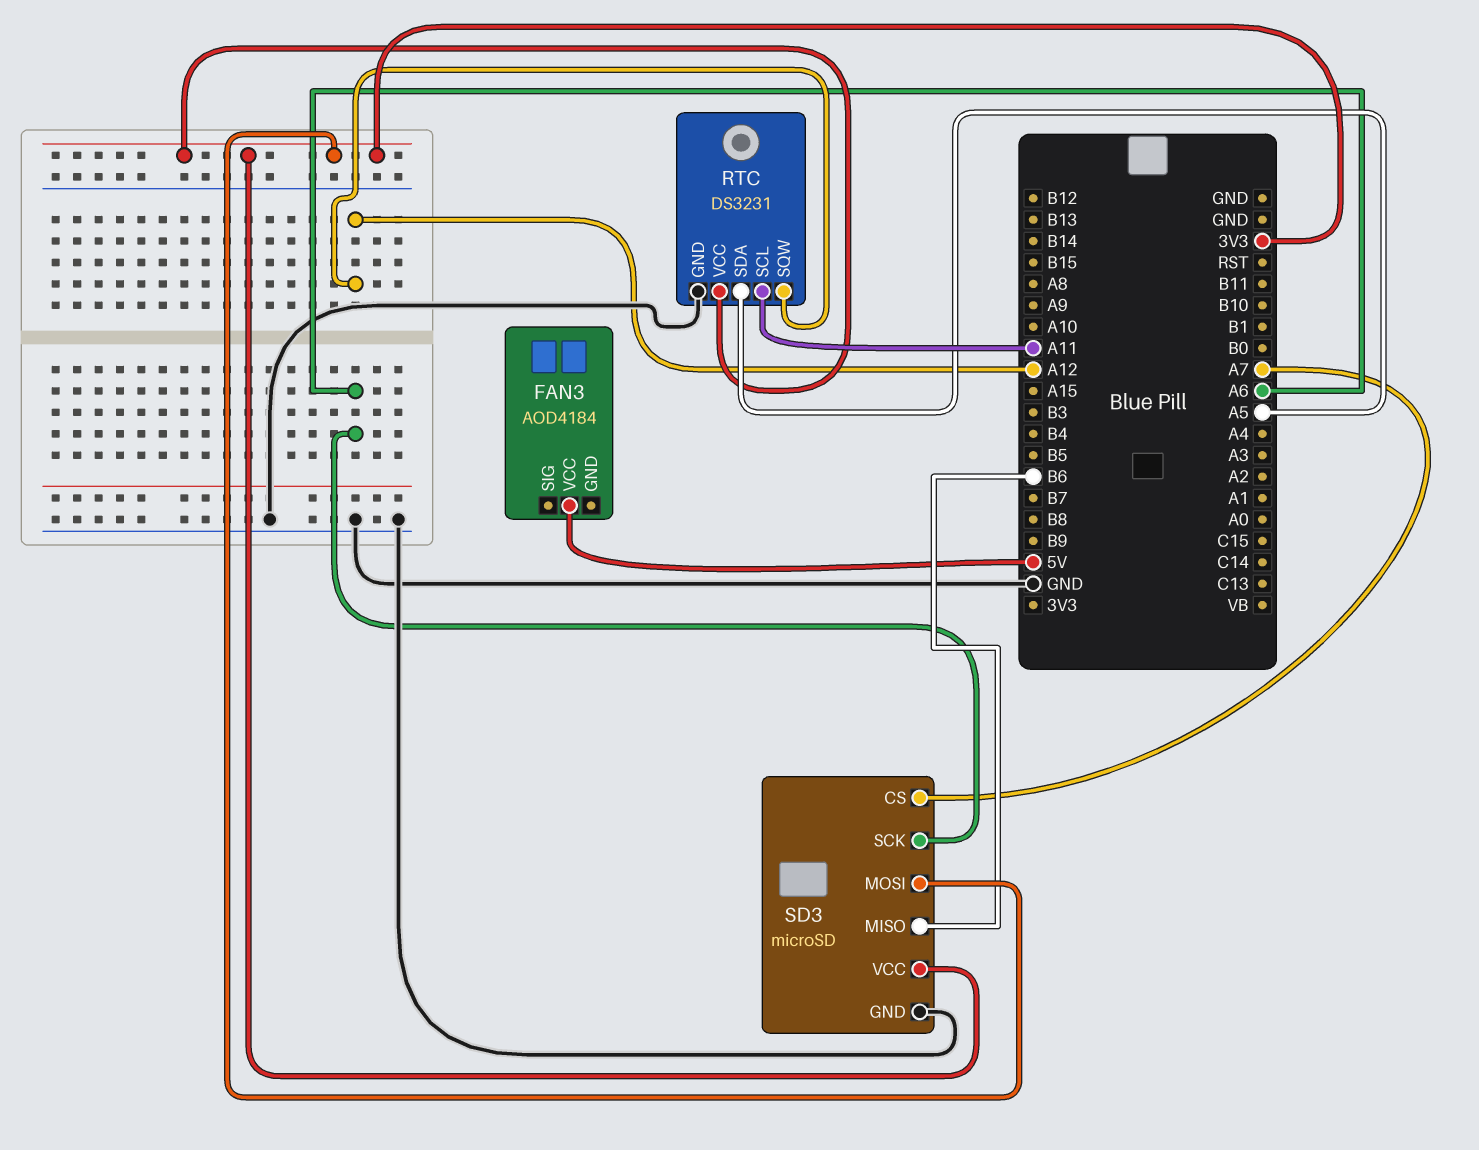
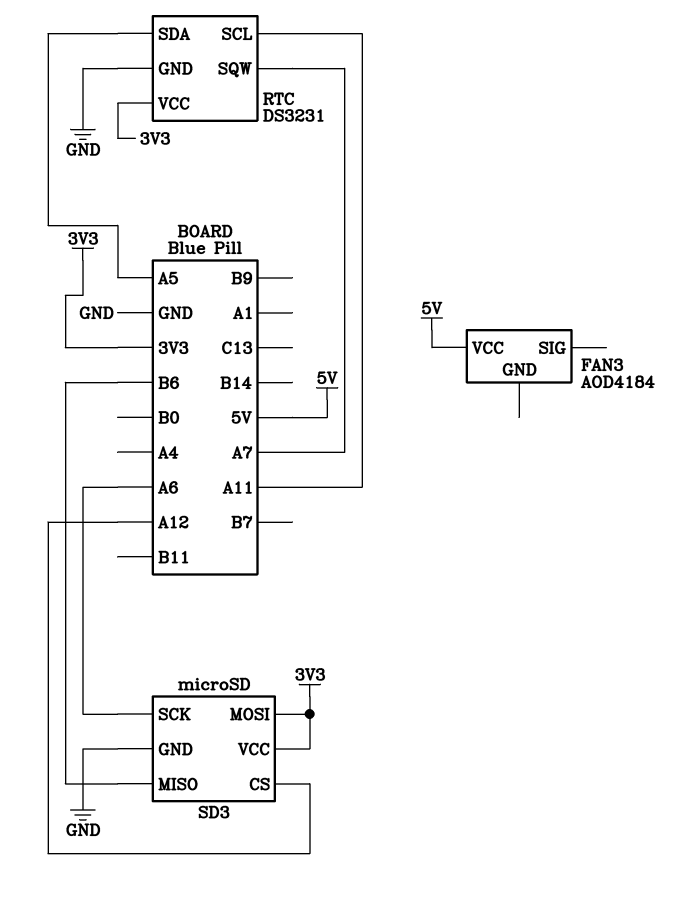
RTC pin SQW: A12 -> A7
SD3 pin CS: A7 -> A12

